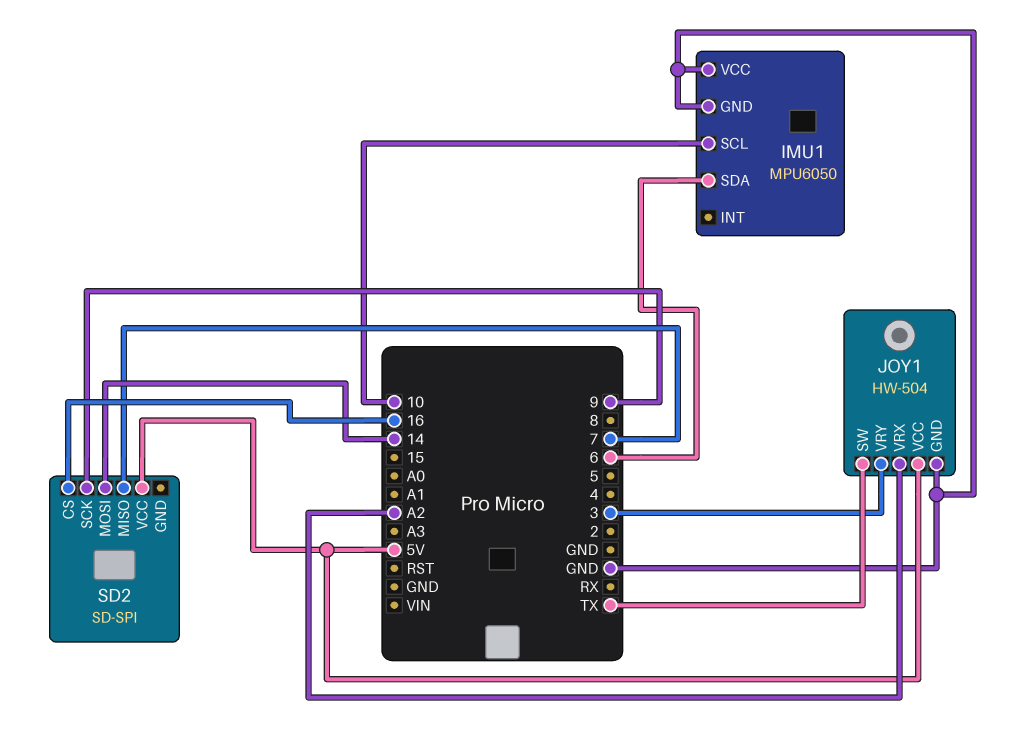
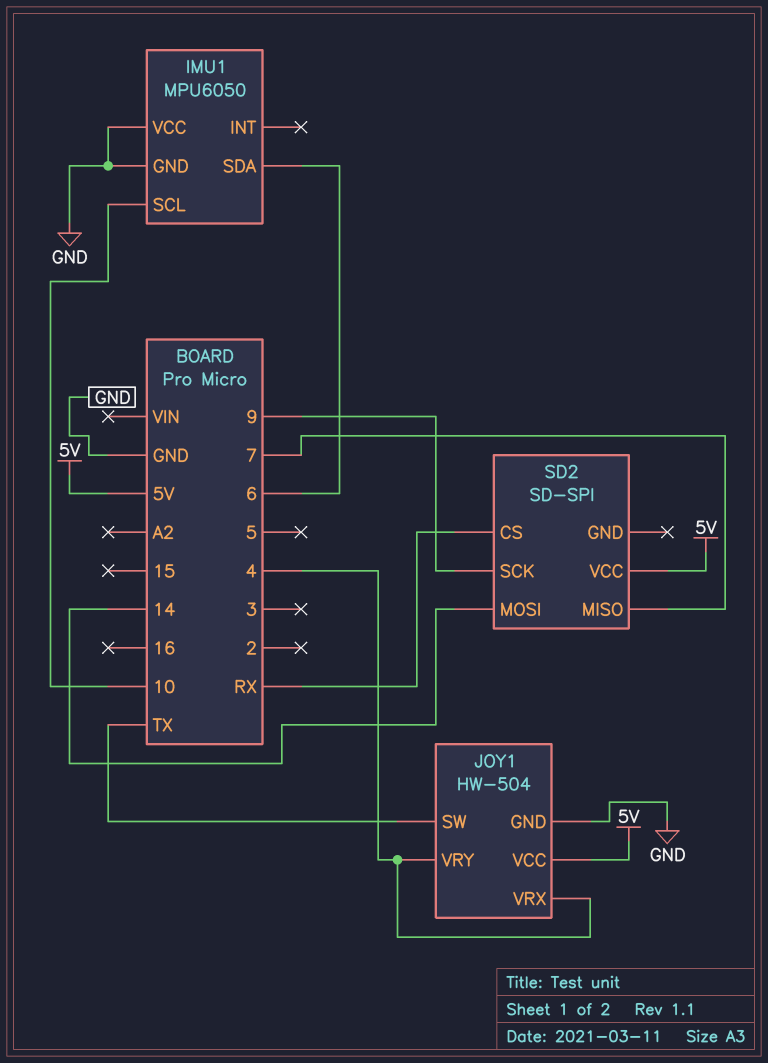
JOY1 pin VRX: A2 -> 4
JOY1 pin VRY: 3 -> 4
SD2 pin CS: 16 -> RX

